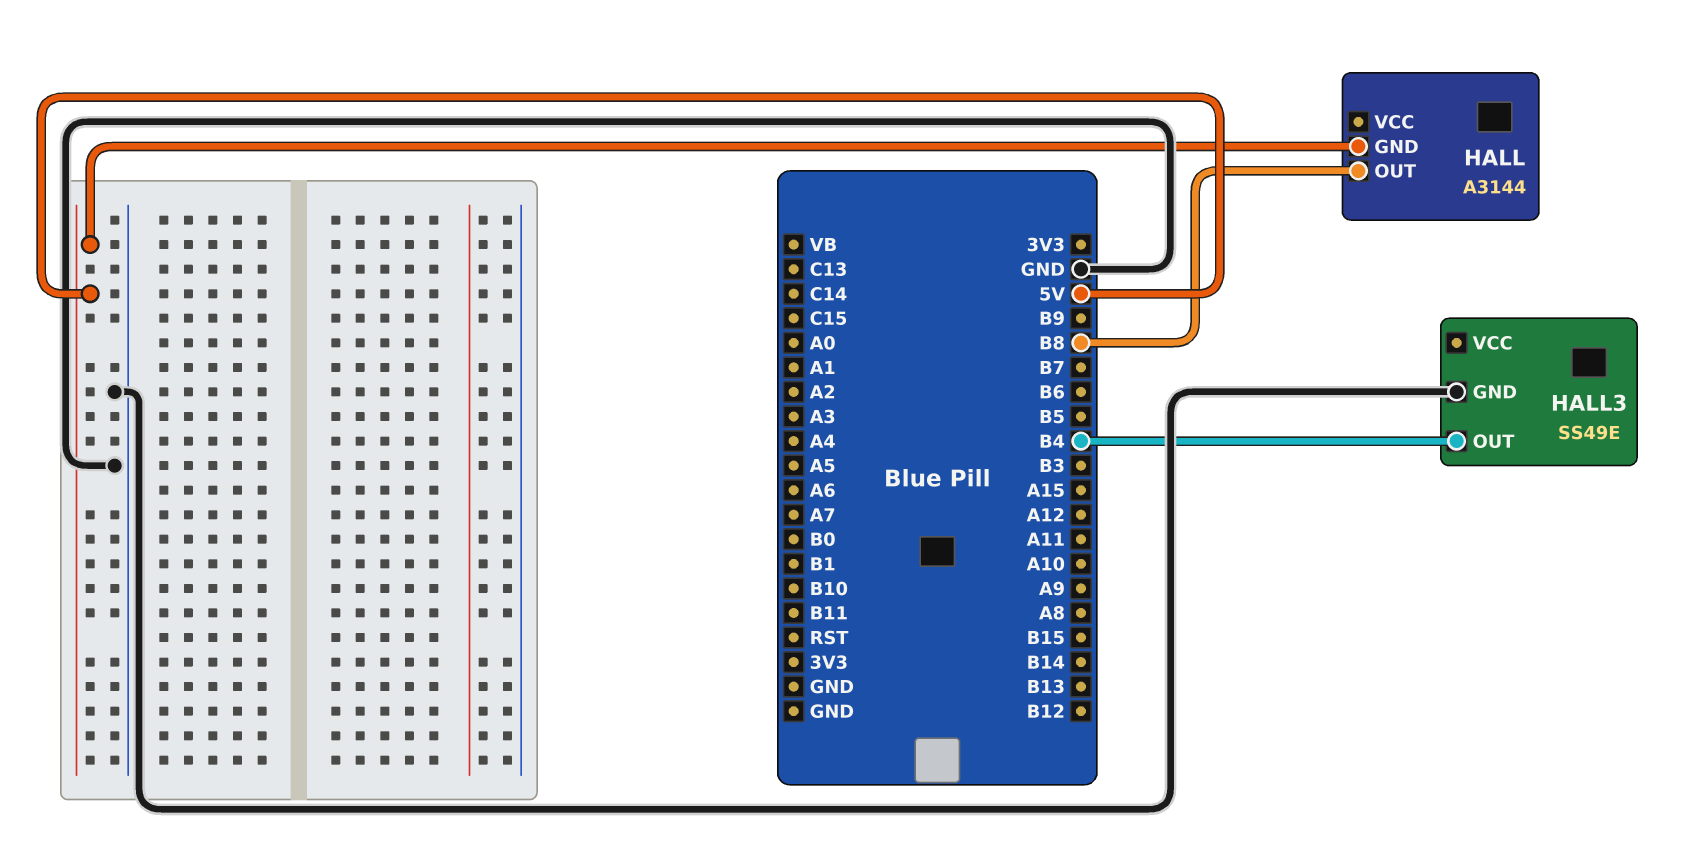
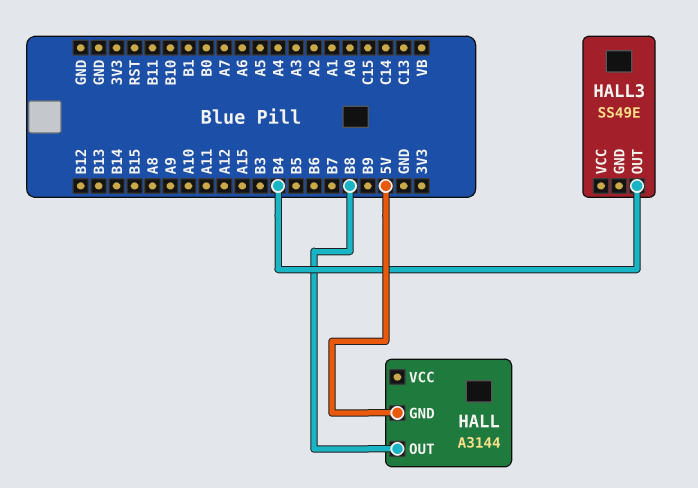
HALL3 pin GND: GND -> none

